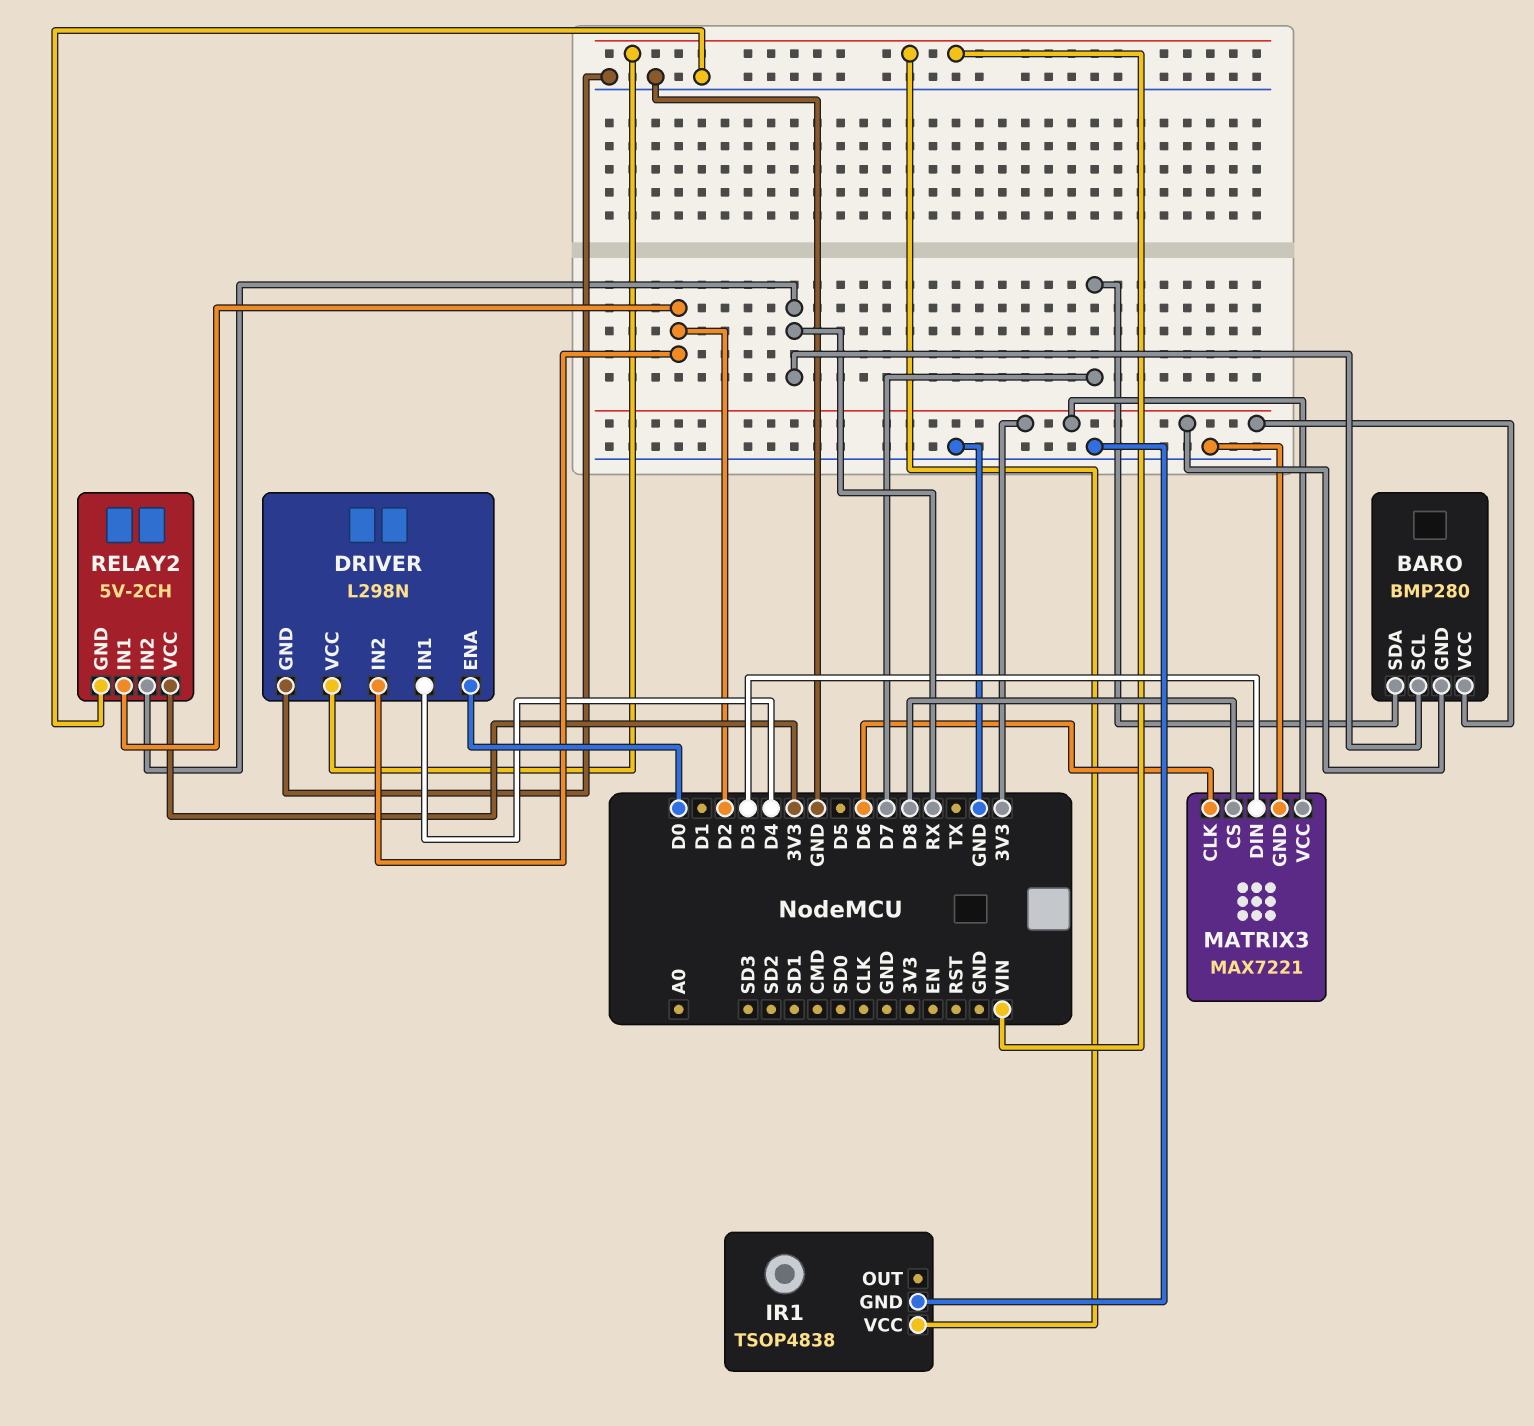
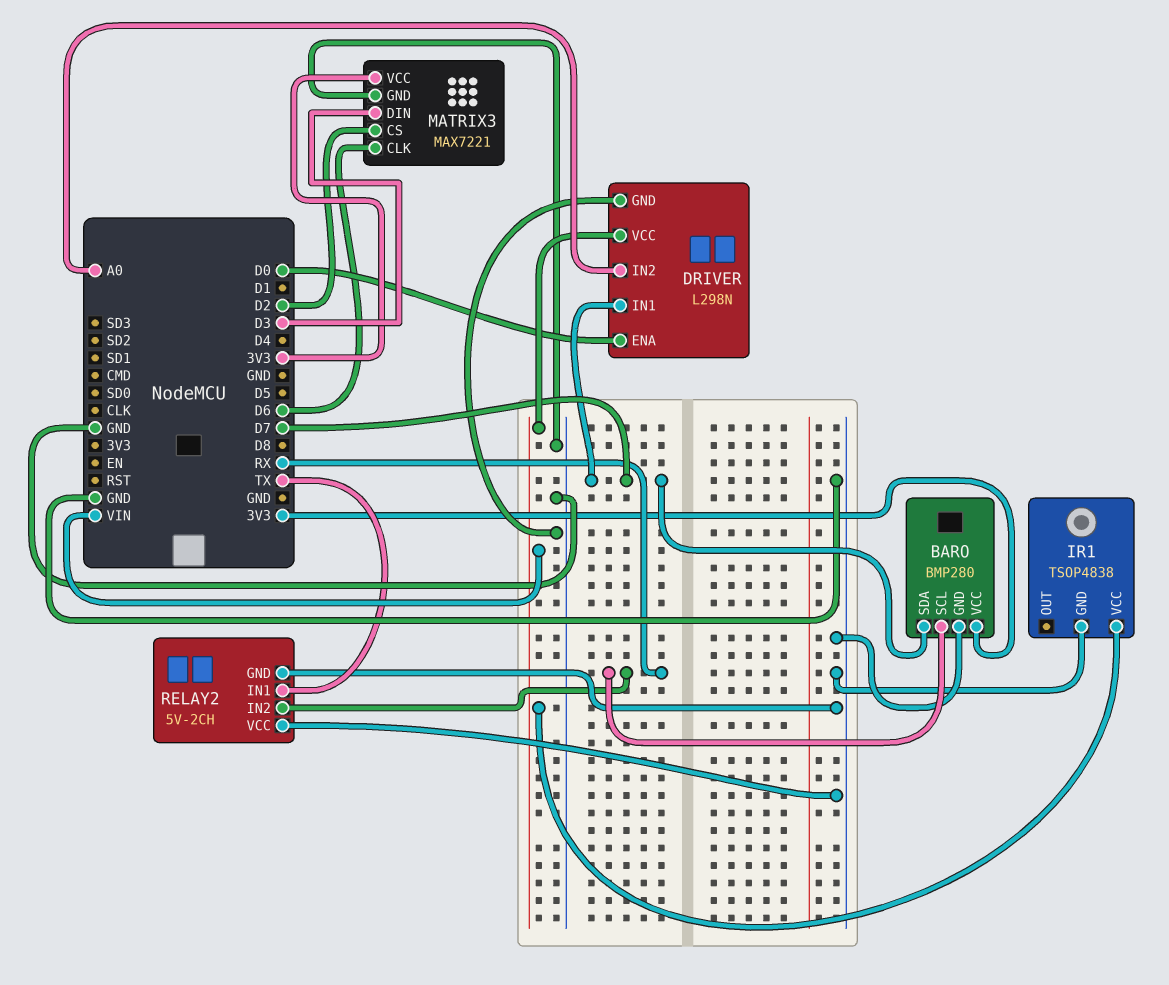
BARO pin GND: 3V3 -> GND
DRIVER pin IN1: D4 -> D7
DRIVER pin IN2: D2 -> A0
MATRIX3 pin CS: D8 -> D2
RELAY2 pin IN1: D2 -> TX
RELAY2 pin VCC: 3V3 -> GND

